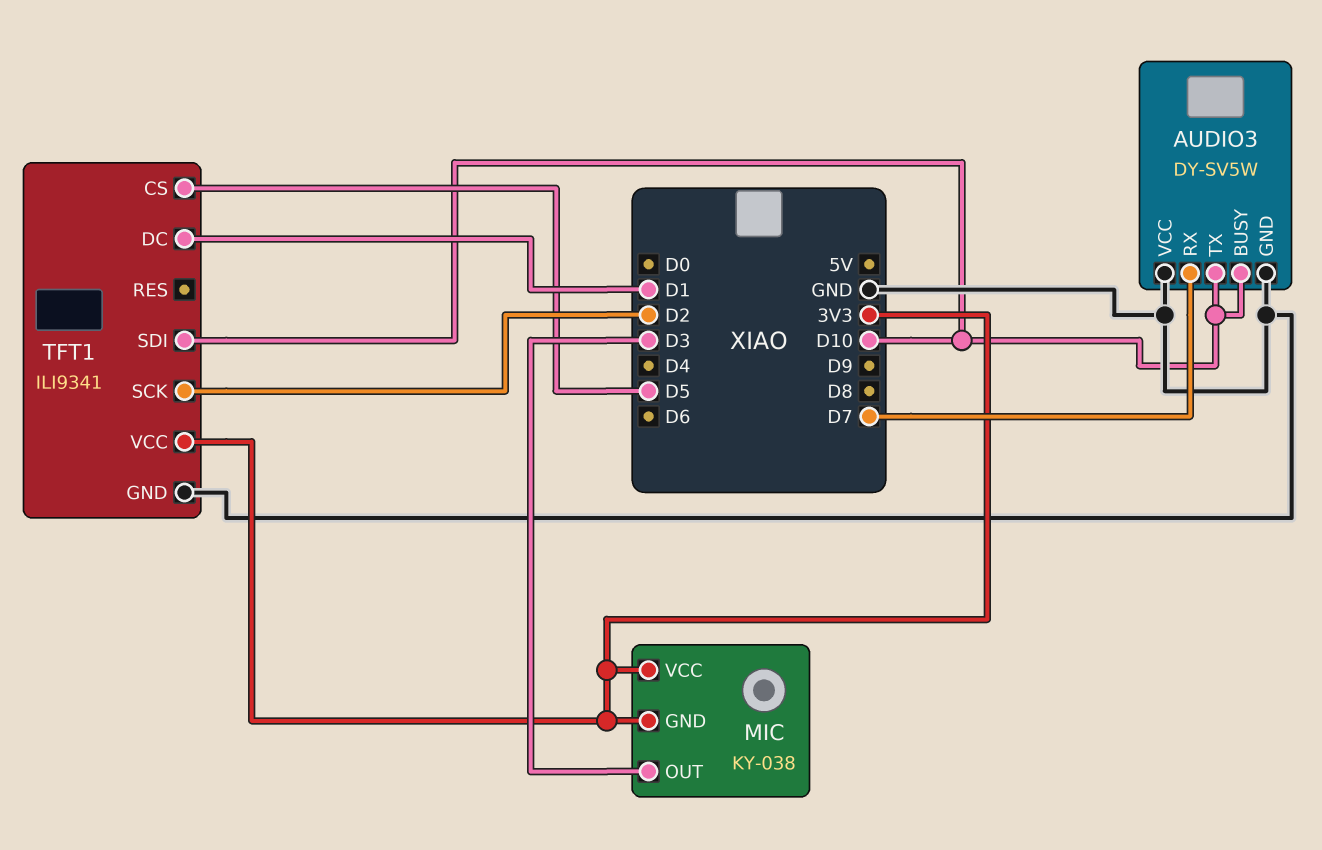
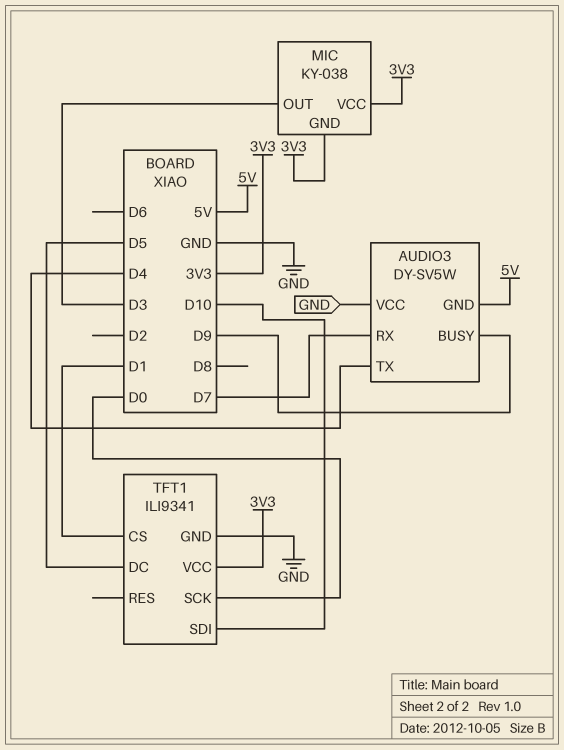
AUDIO3 pin BUSY: D10 -> D9
AUDIO3 pin GND: GND -> 5V
AUDIO3 pin TX: D10 -> D4
TFT1 pin CS: D5 -> D1
TFT1 pin DC: D1 -> D5
TFT1 pin SCK: D2 -> D0

